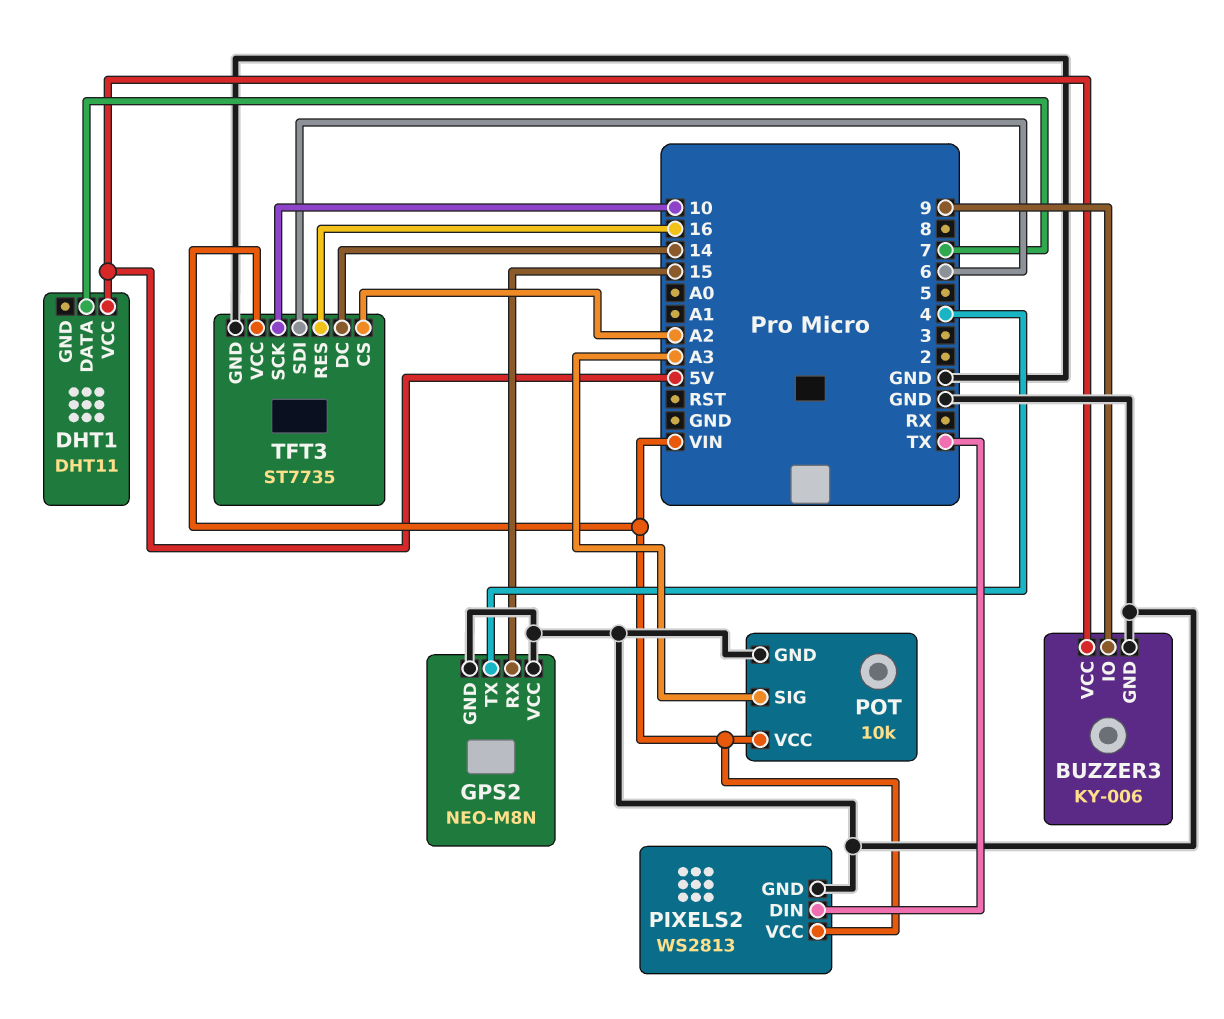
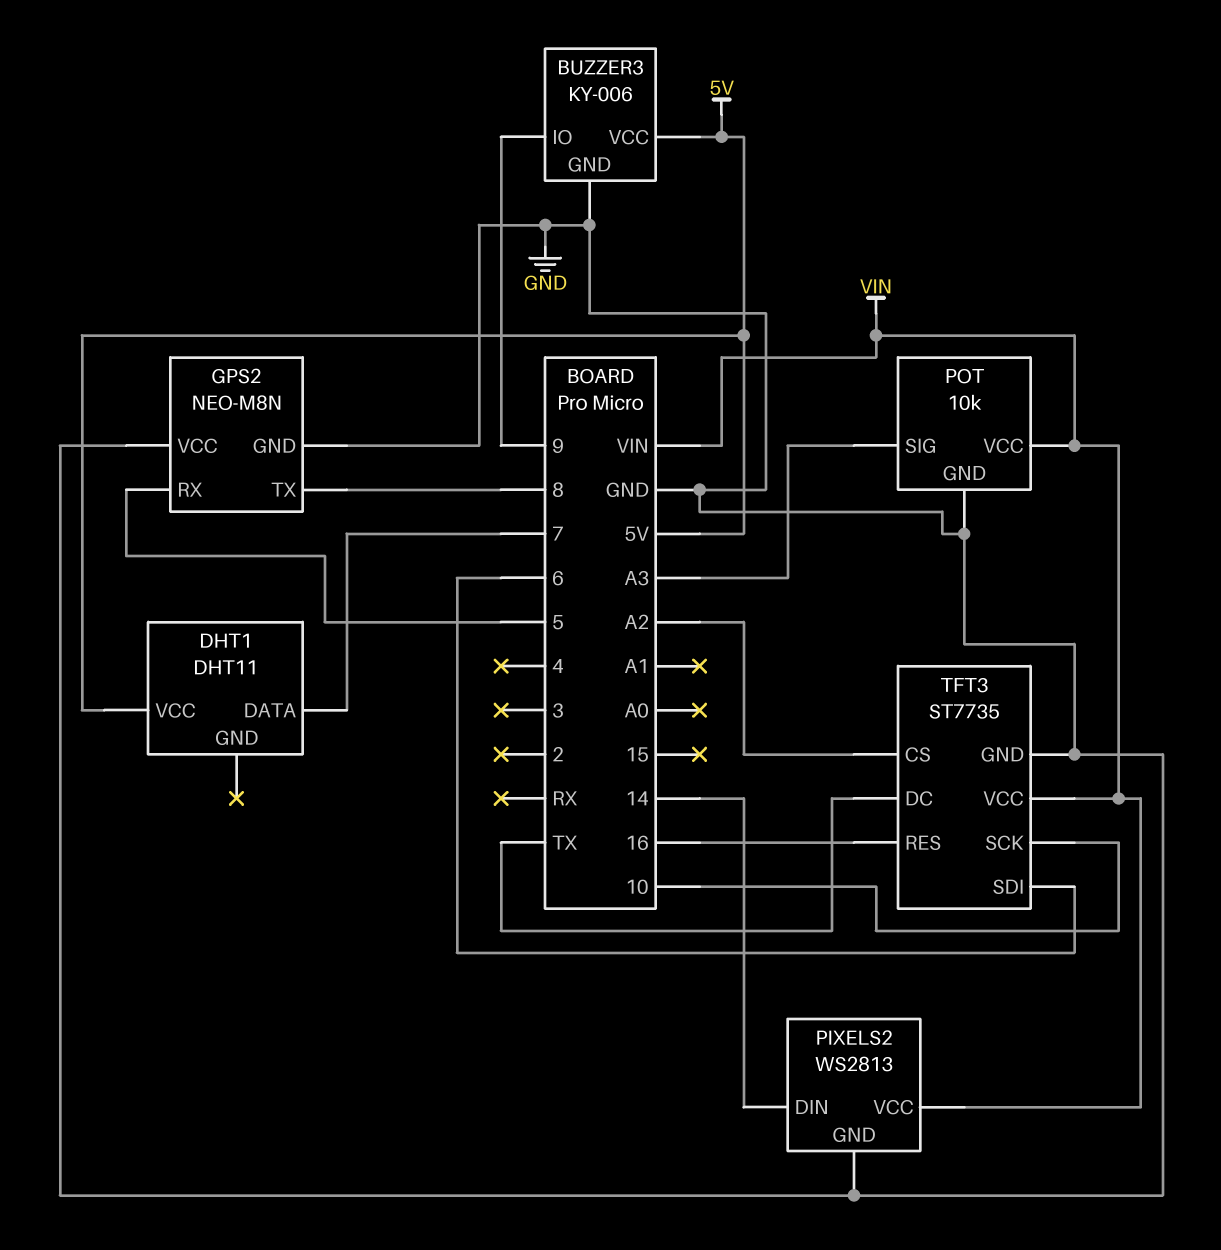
GPS2 pin RX: 15 -> 5
GPS2 pin TX: 4 -> 8
PIXELS2 pin DIN: TX -> 14
TFT3 pin DC: 14 -> TX

